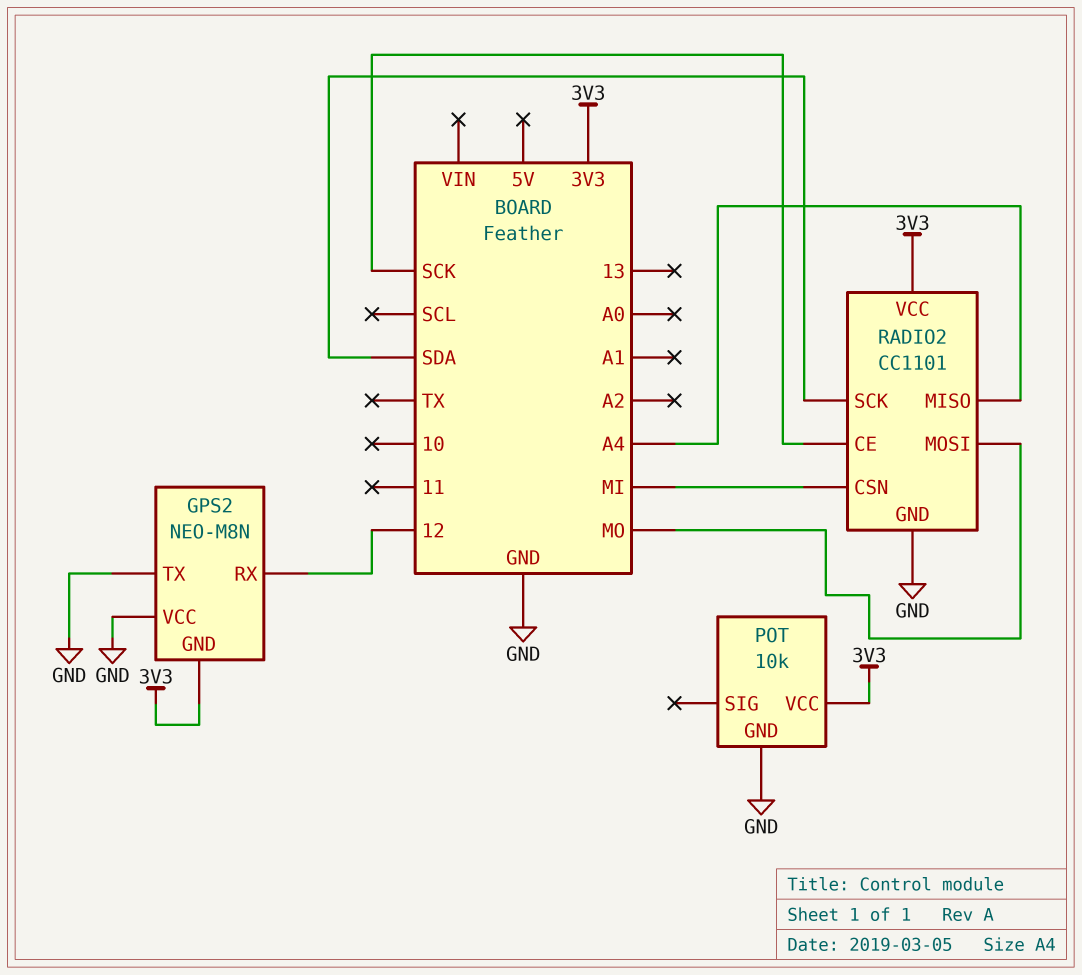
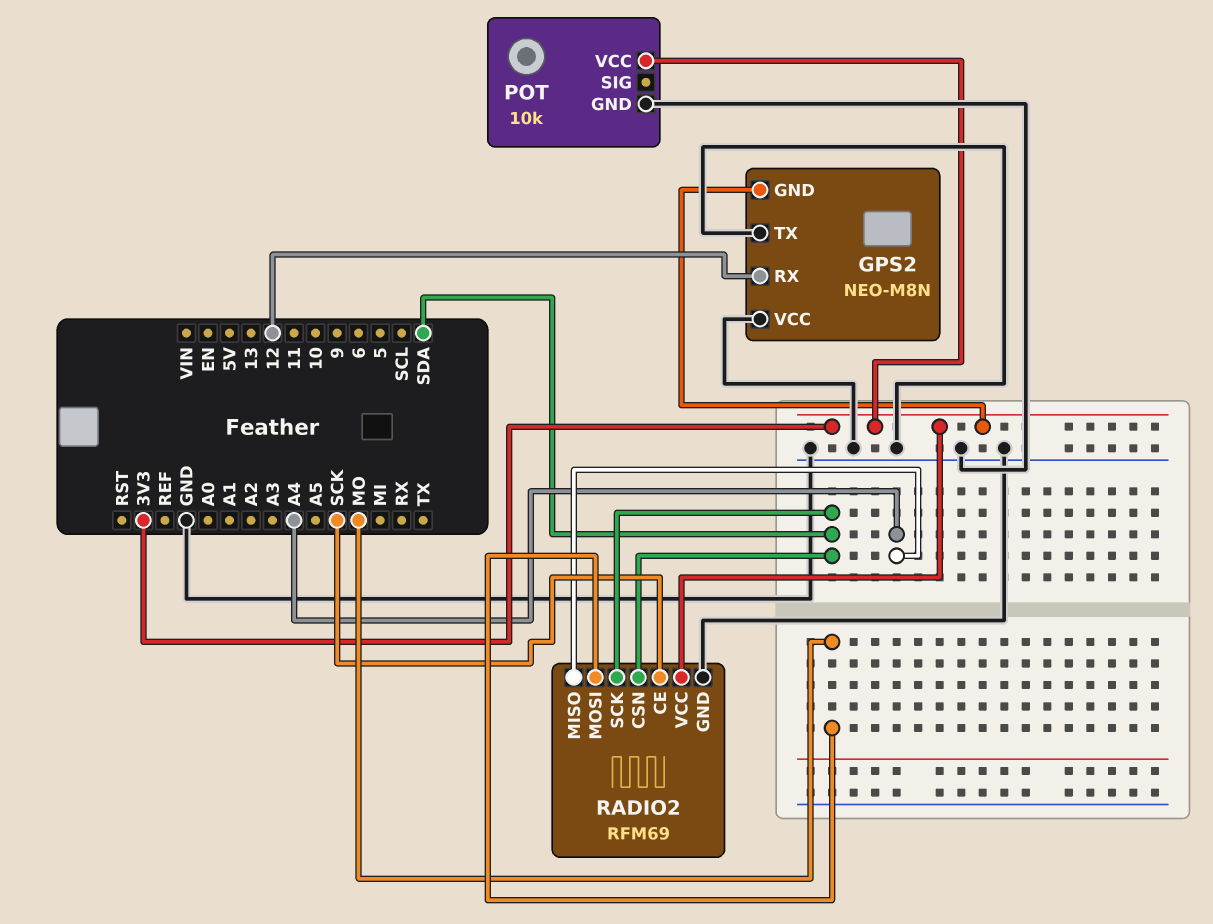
RADIO2: CC1101 -> RFM69
RADIO2 pin CSN: MI -> SDA

